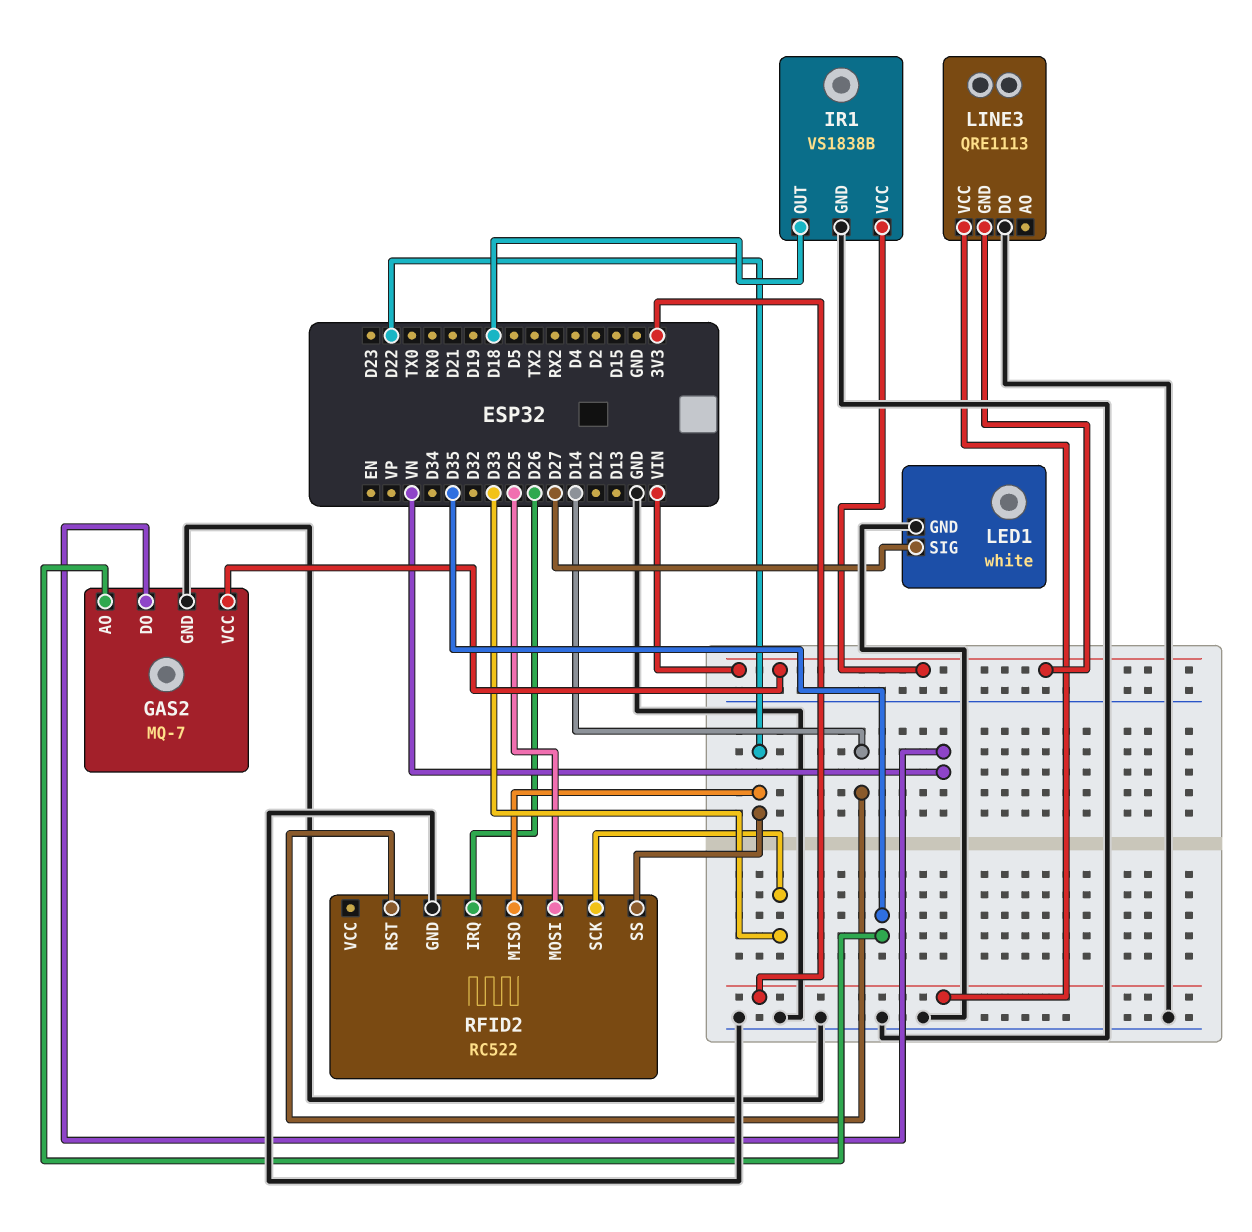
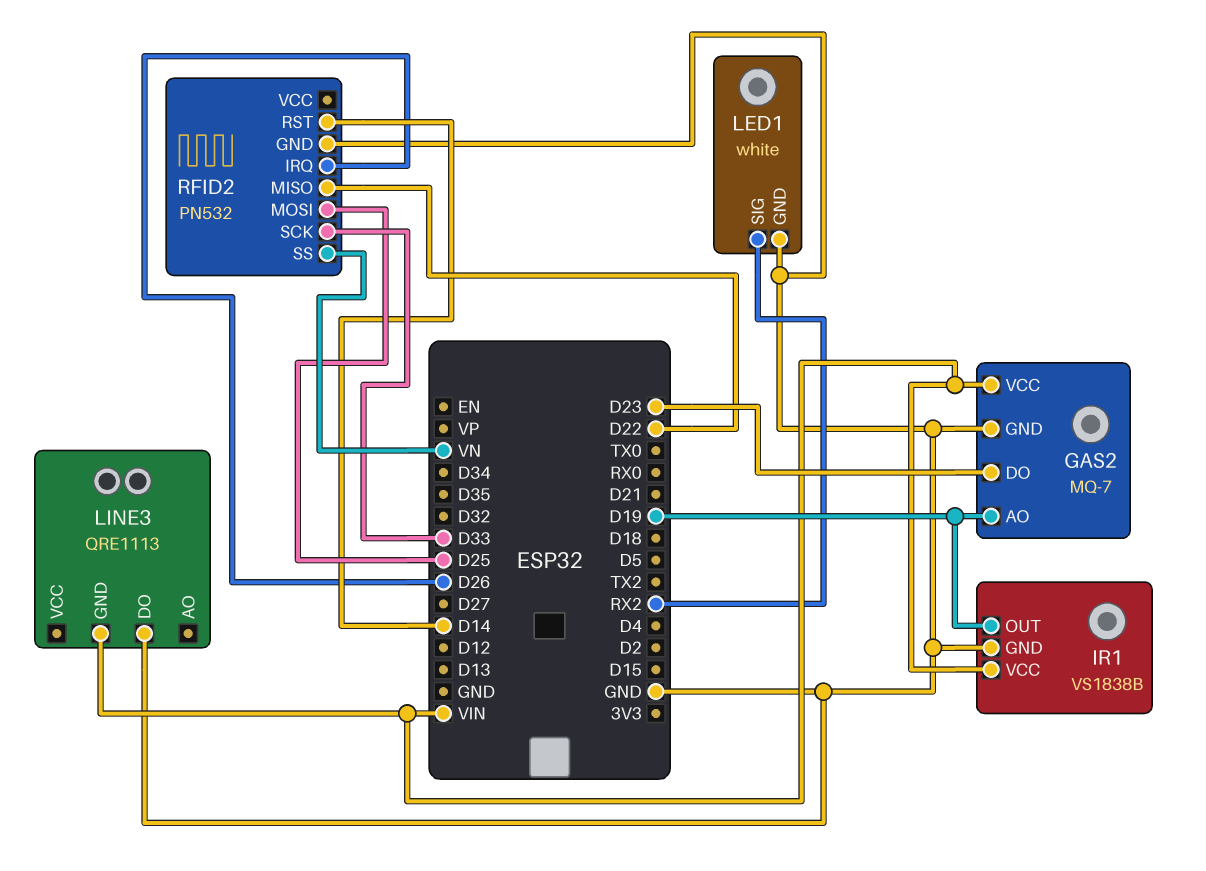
GAS2 pin AO: D35 -> D19
GAS2 pin DO: VN -> D23
IR1 pin OUT: D18 -> D19
LED1 pin SIG: D27 -> RX2
LINE3 pin VCC: 3V3 -> none
RFID2: RC522 -> PN532
RFID2 pin SS: D22 -> VN

